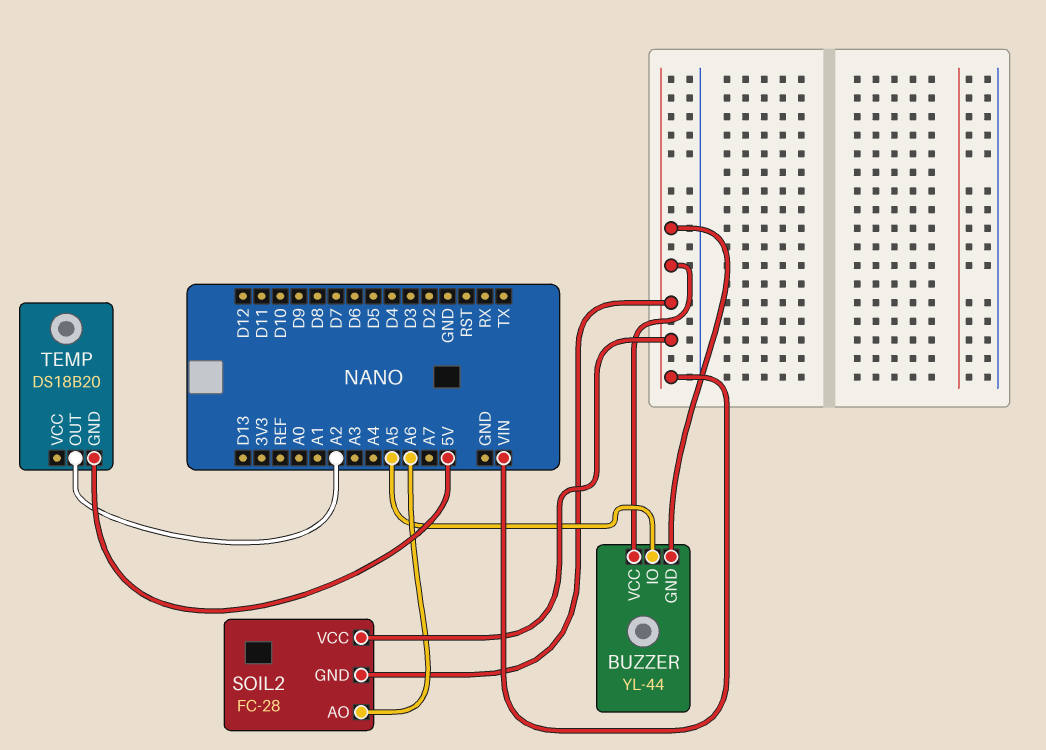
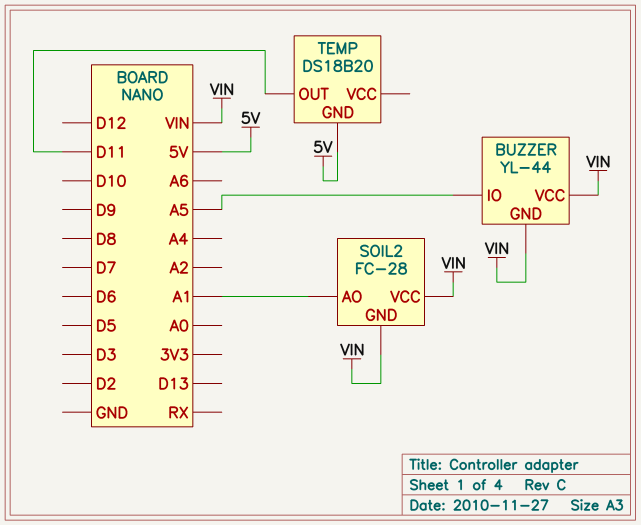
SOIL2 pin AO: A6 -> A1
TEMP pin OUT: A2 -> D11

